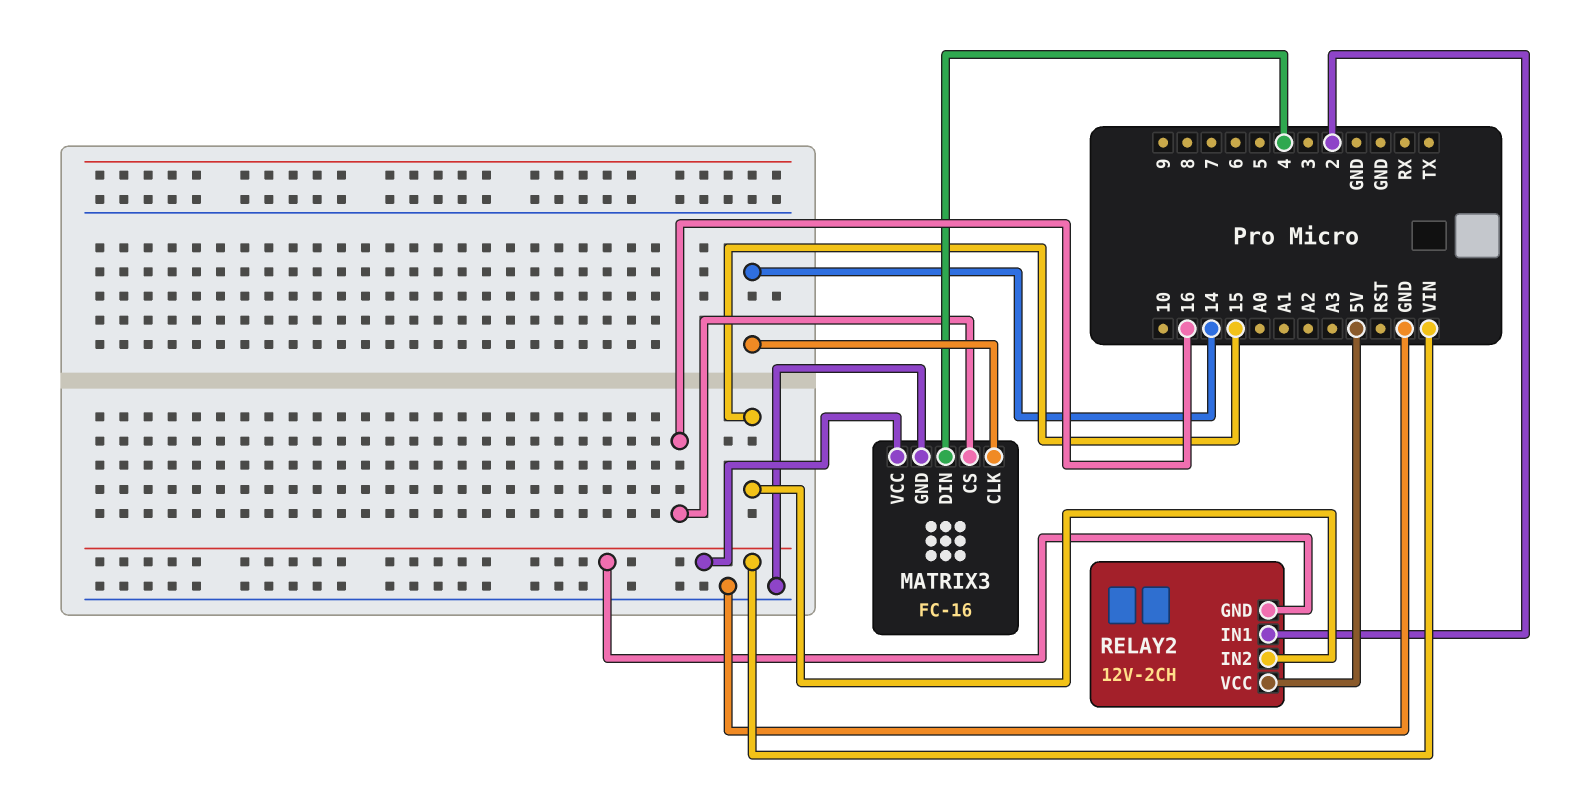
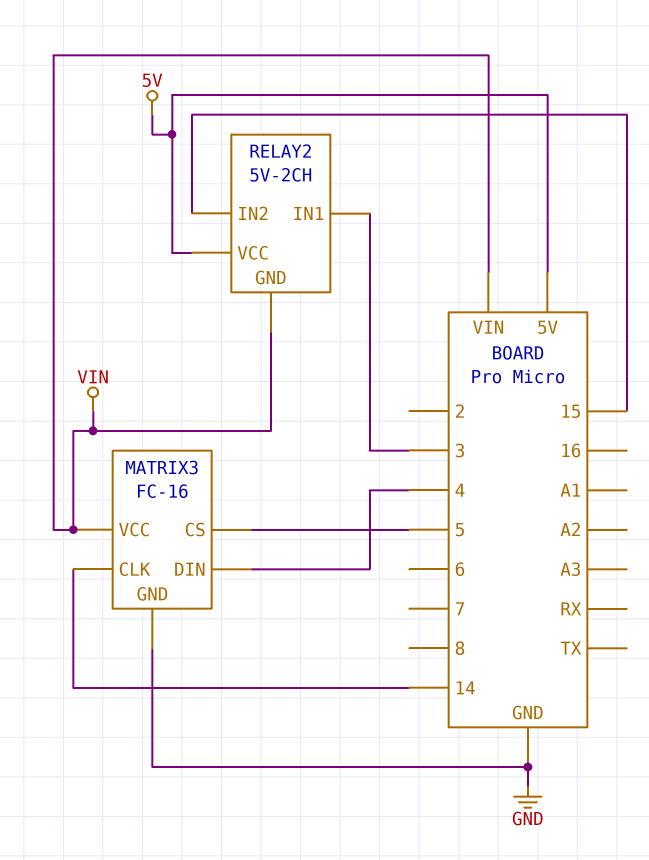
MATRIX3 pin CS: 16 -> 5
RELAY2: 12V-2CH -> 5V-2CH
RELAY2 pin IN1: 2 -> 3

